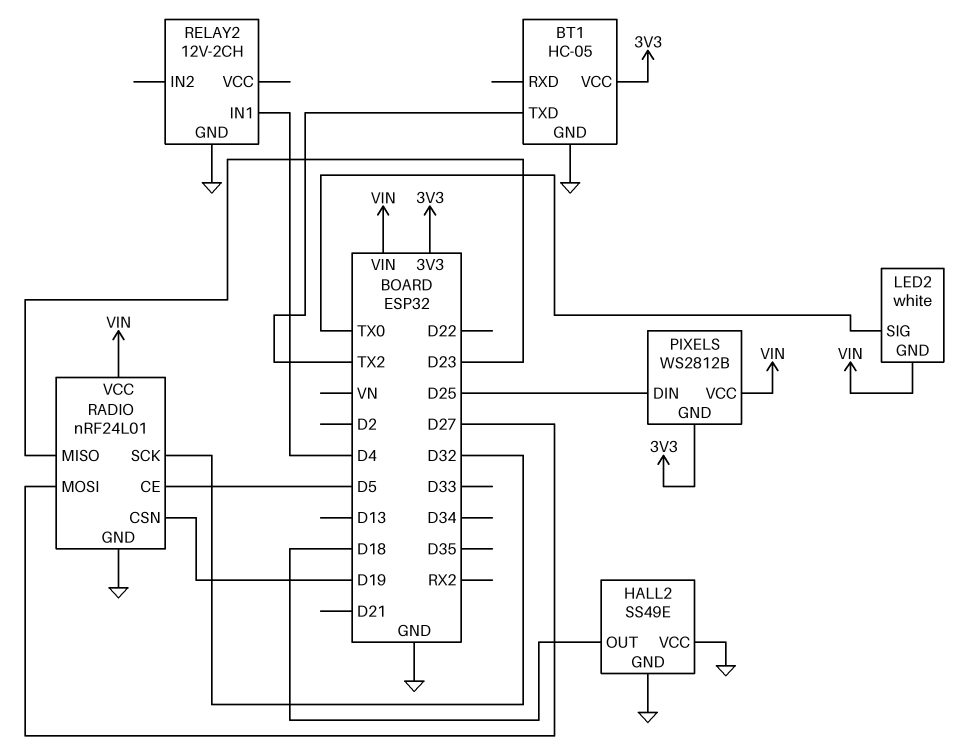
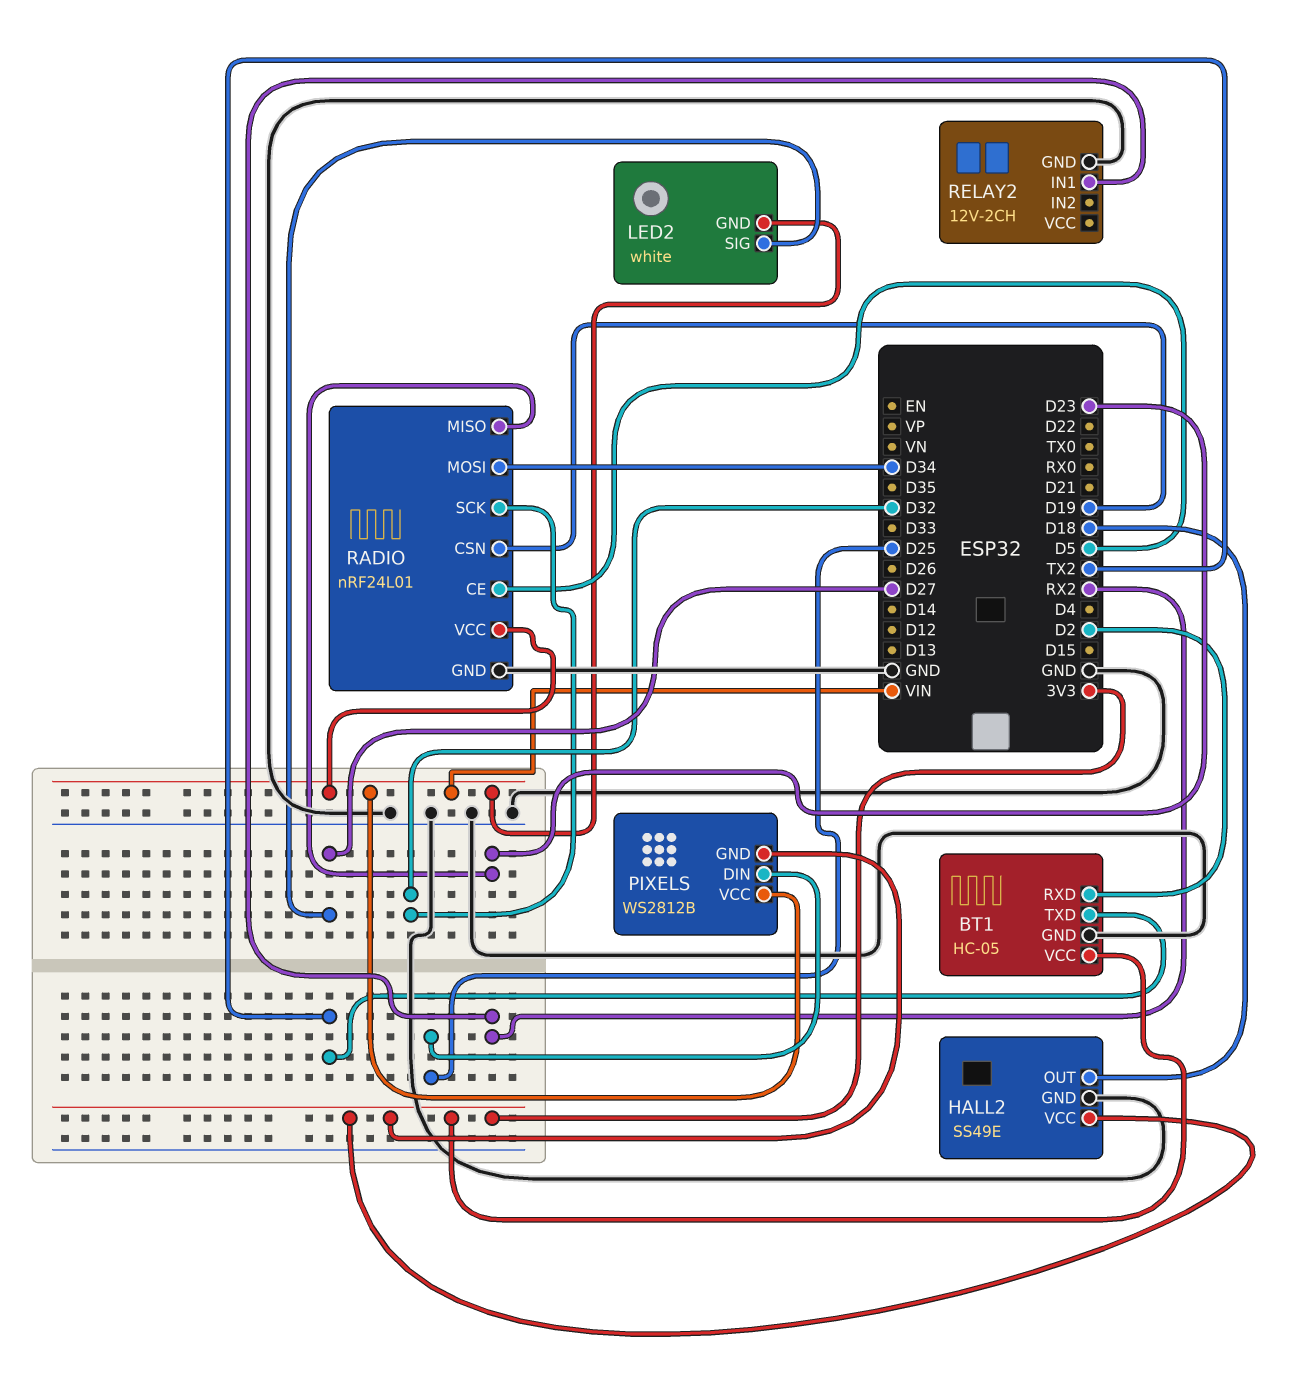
BT1 pin RXD: none -> D2
HALL2 pin VCC: GND -> 3V3
LED2 pin SIG: TX0 -> D27
RADIO pin MOSI: D27 -> D34
RELAY2 pin IN1: D4 -> RX2

